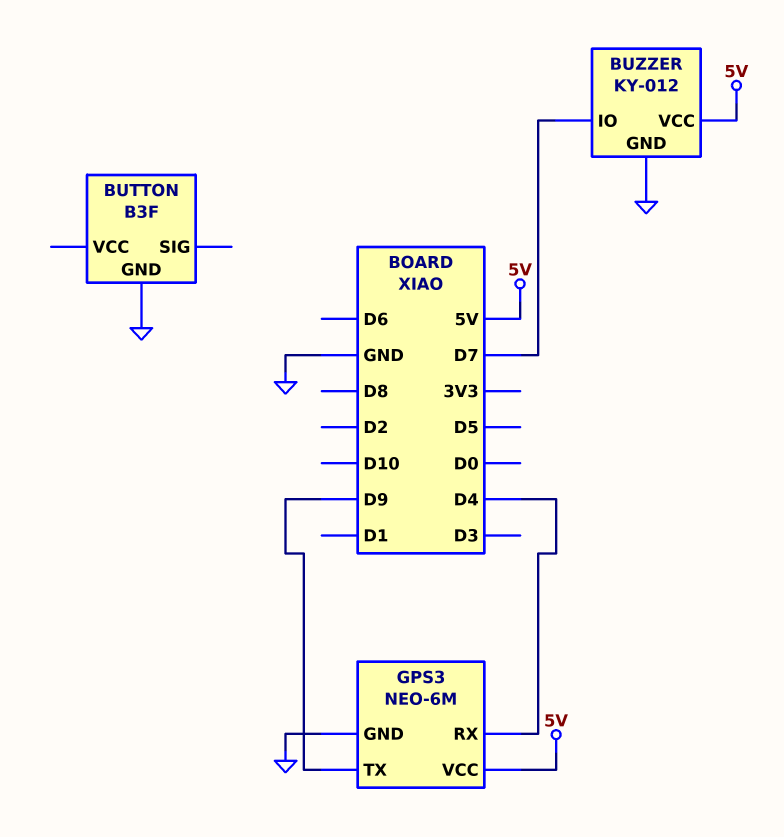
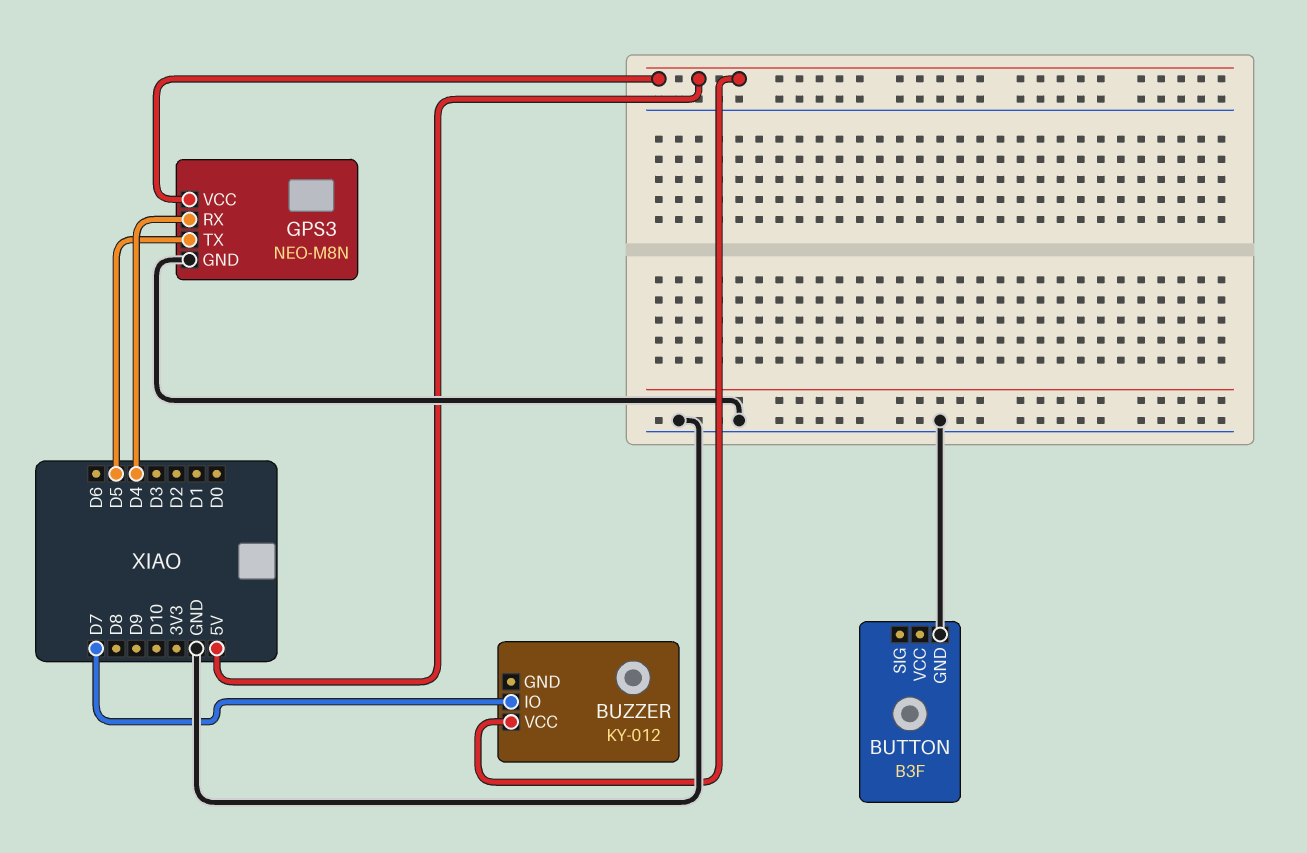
BUZZER pin GND: GND -> none
GPS3: NEO-6M -> NEO-M8N
GPS3 pin TX: D9 -> D5

